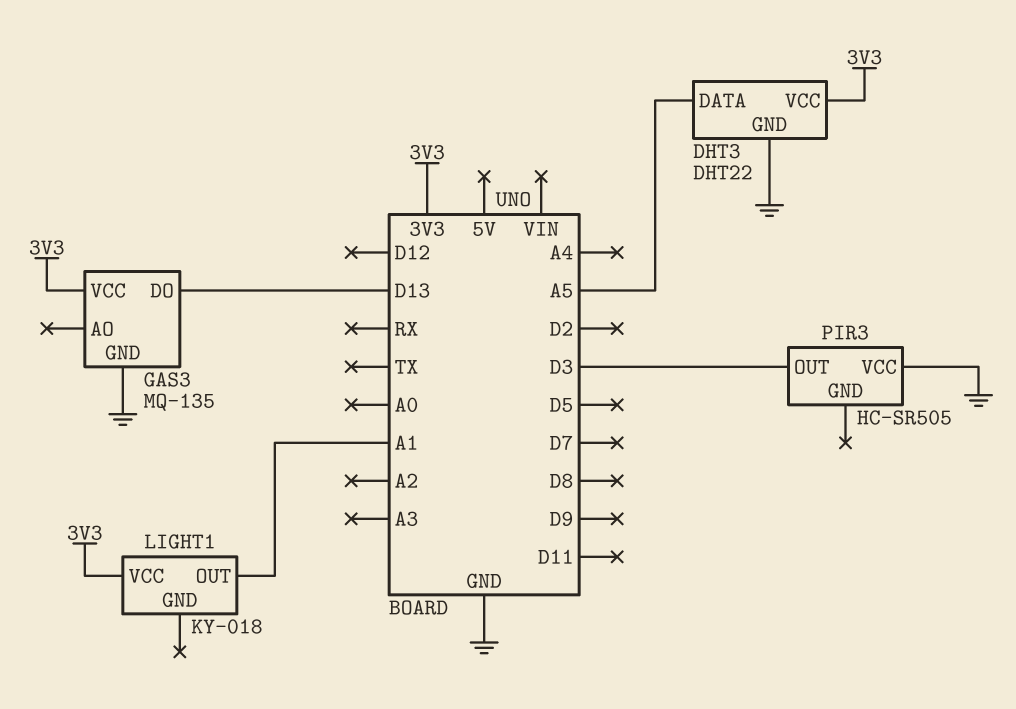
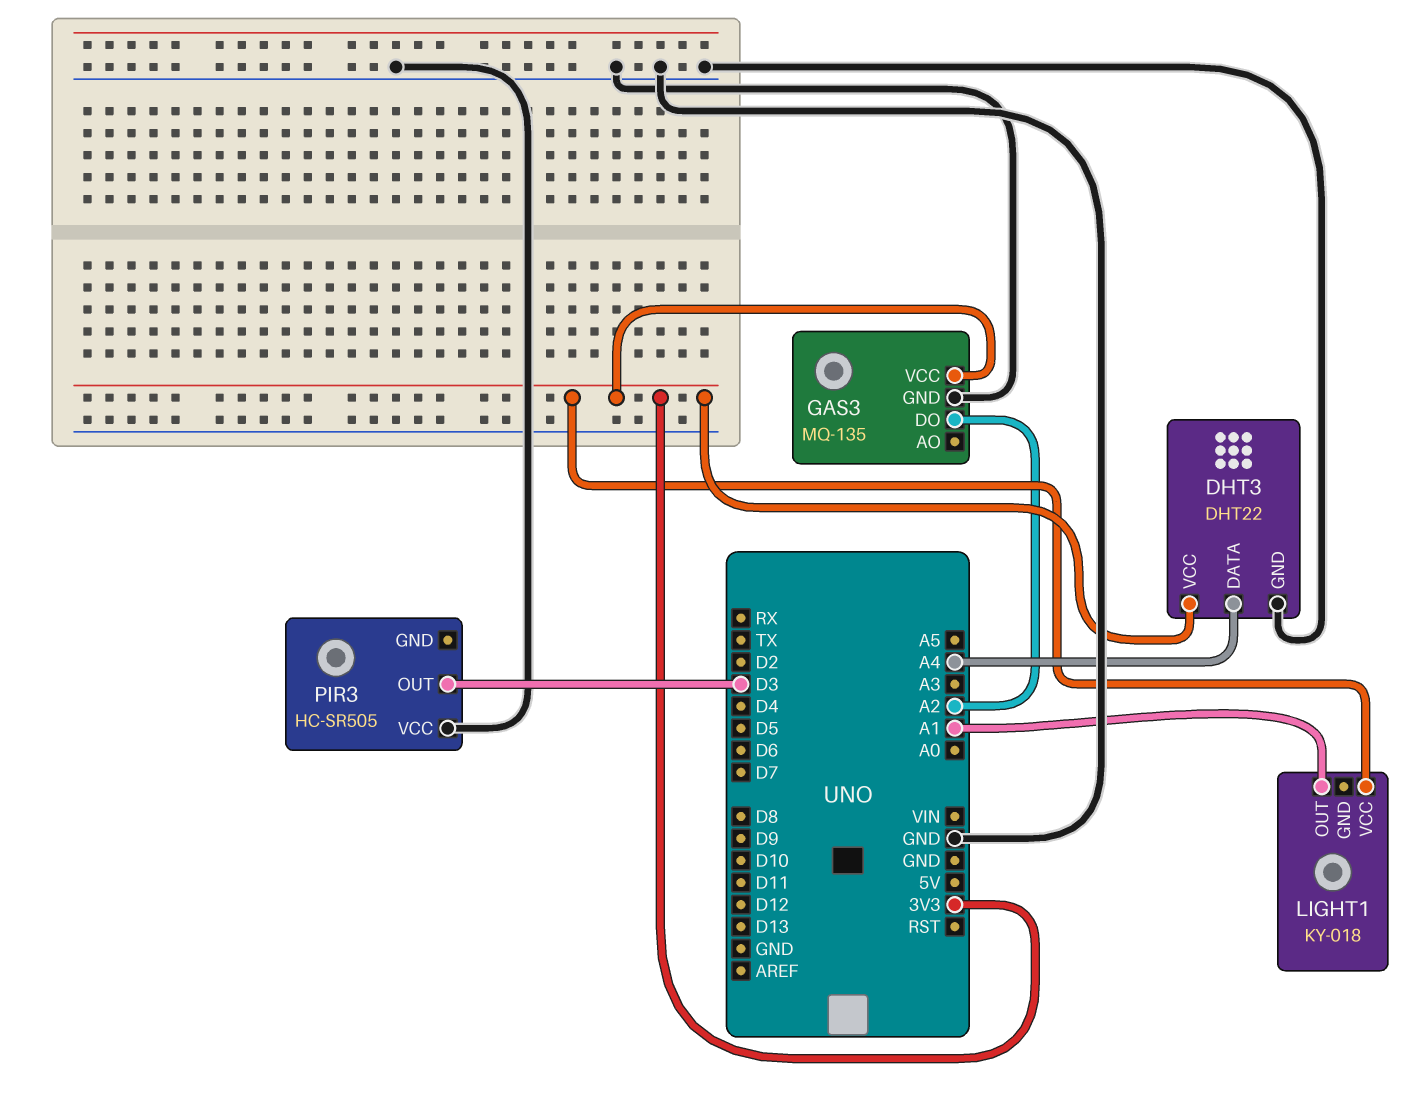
DHT3 pin DATA: A5 -> A4
GAS3 pin DO: D13 -> A2

